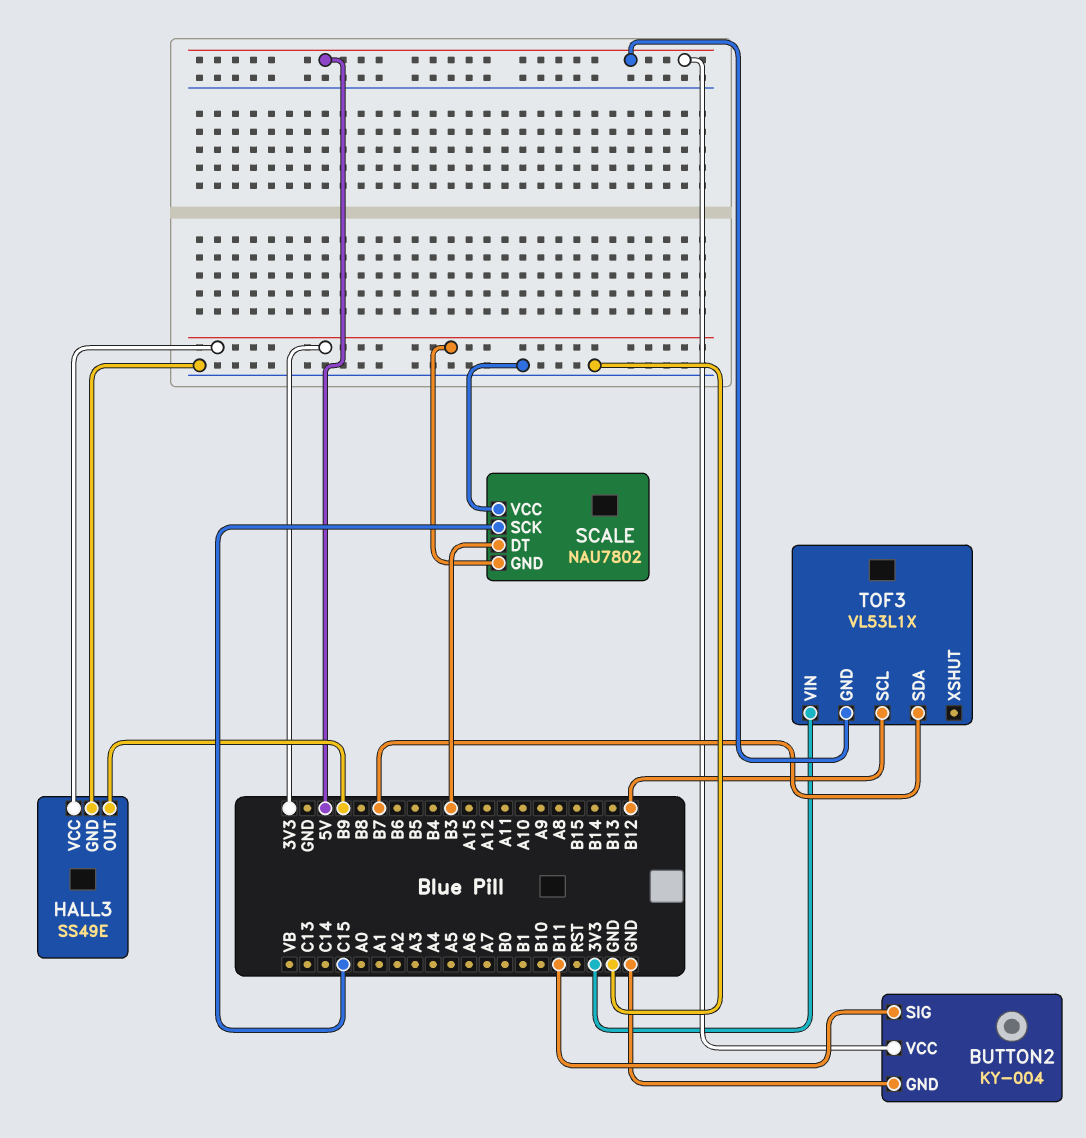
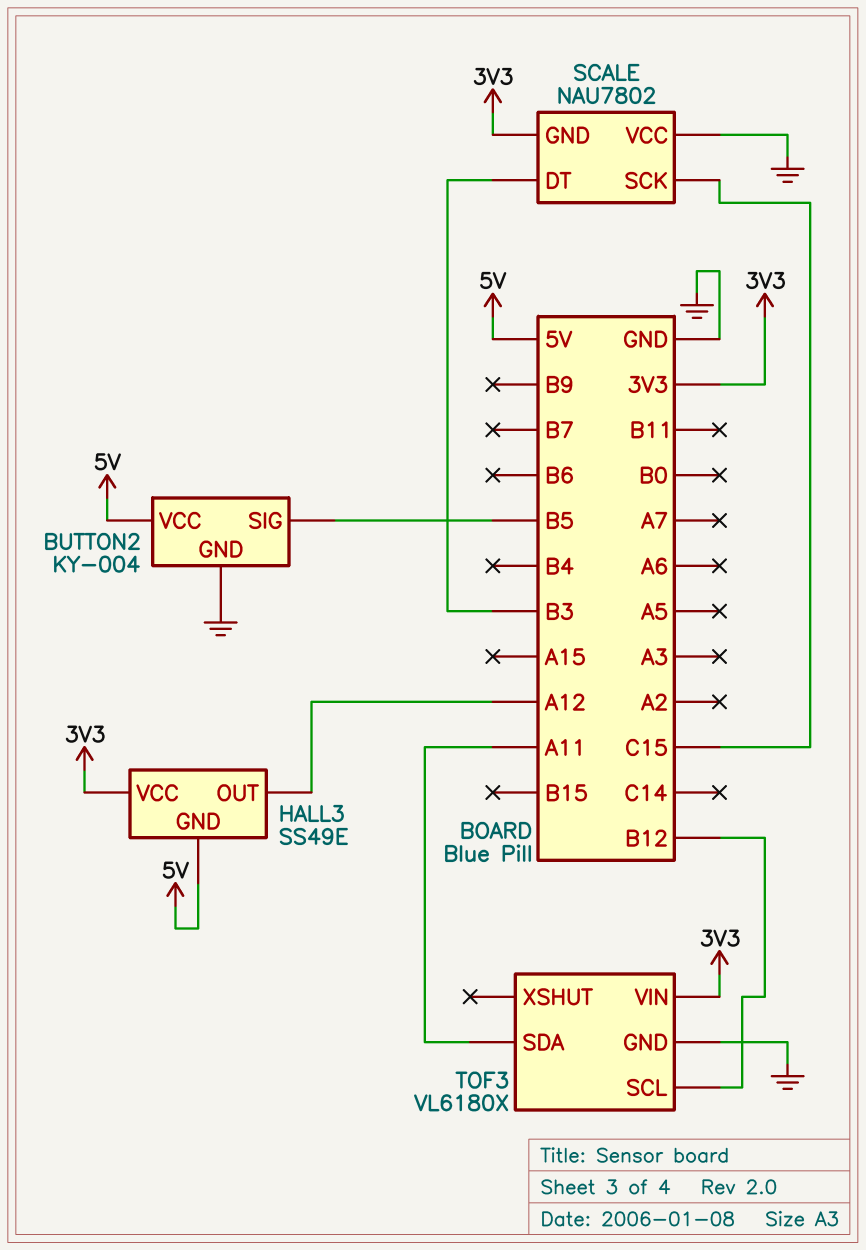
BUTTON2 pin SIG: B11 -> B5
HALL3 pin GND: GND -> 5V
HALL3 pin OUT: B9 -> A12
TOF3: VL53L1X -> VL6180X
TOF3 pin GND: 5V -> GND
TOF3 pin SDA: B7 -> A11

